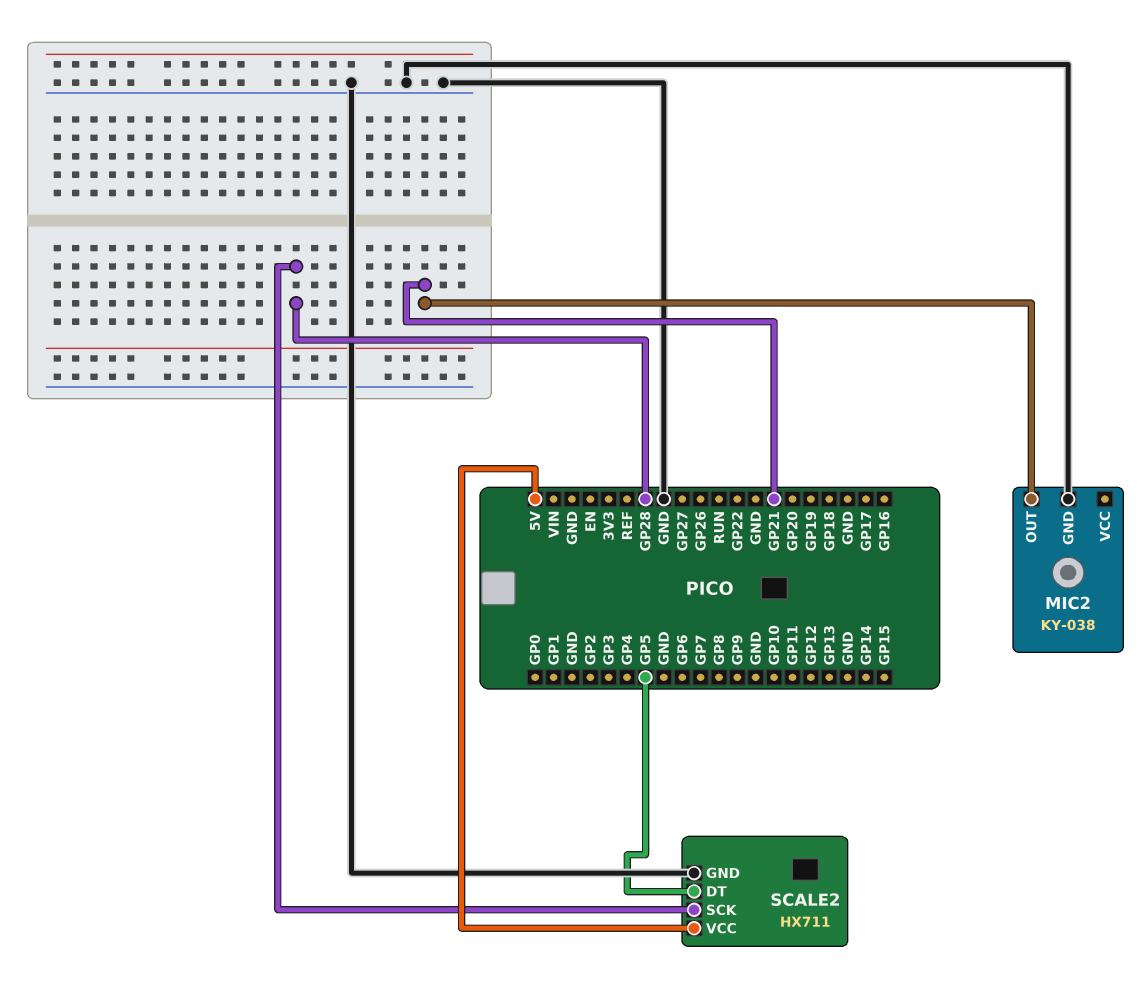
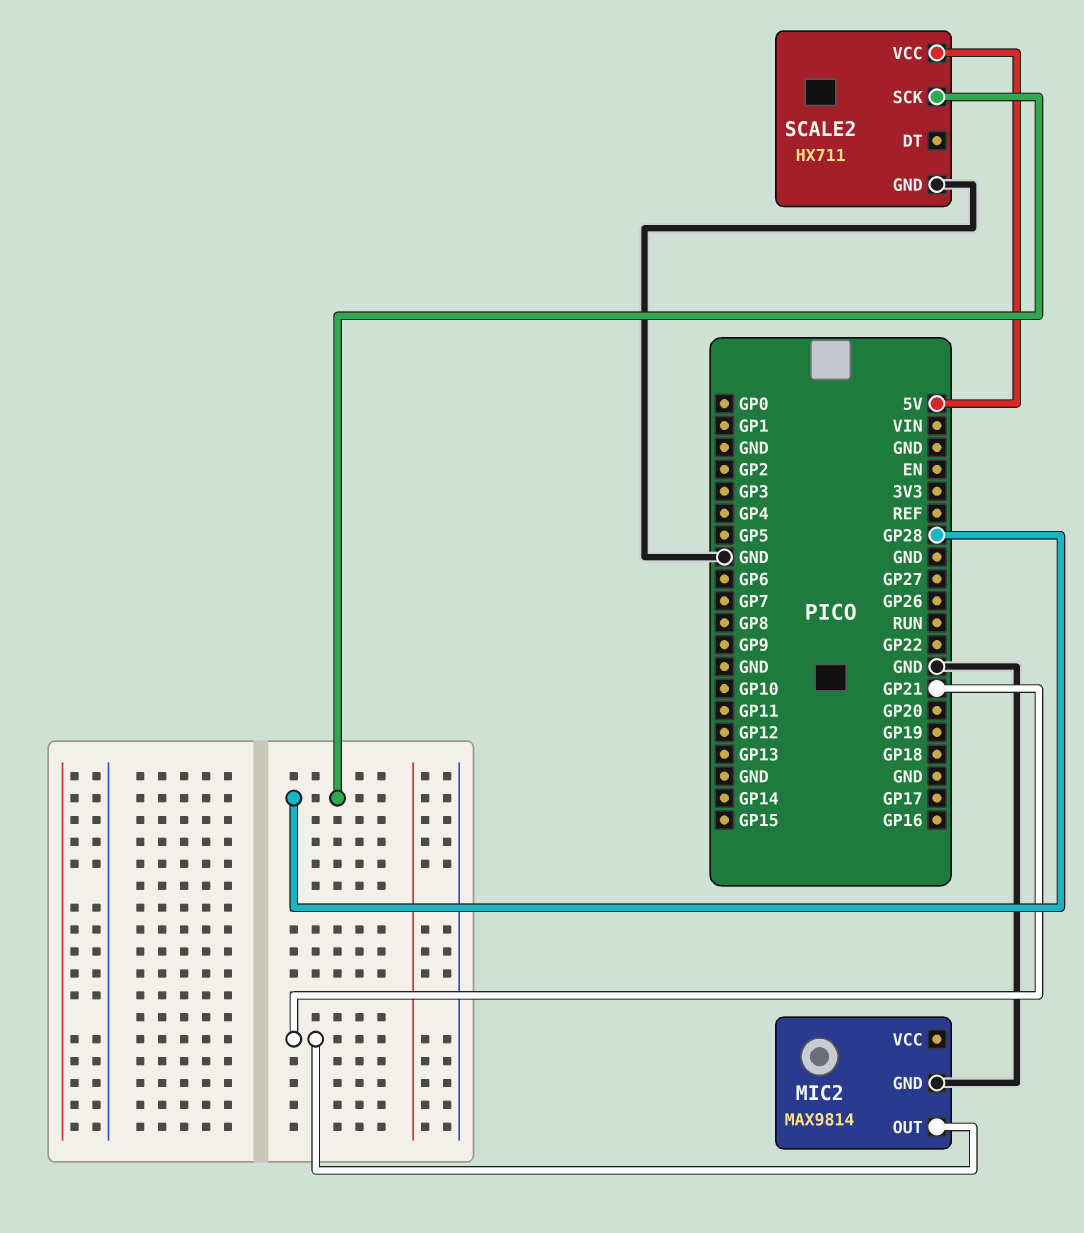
MIC2: KY-038 -> MAX9814
SCALE2 pin DT: GP5 -> none

